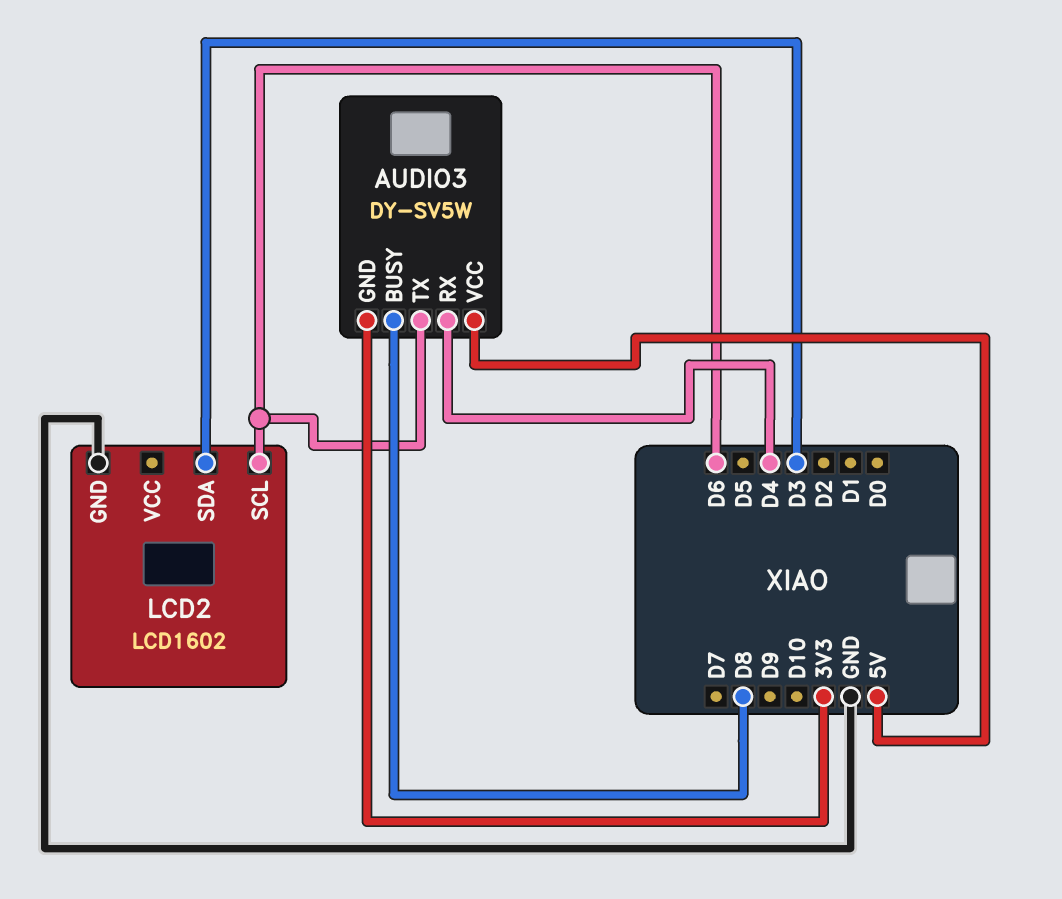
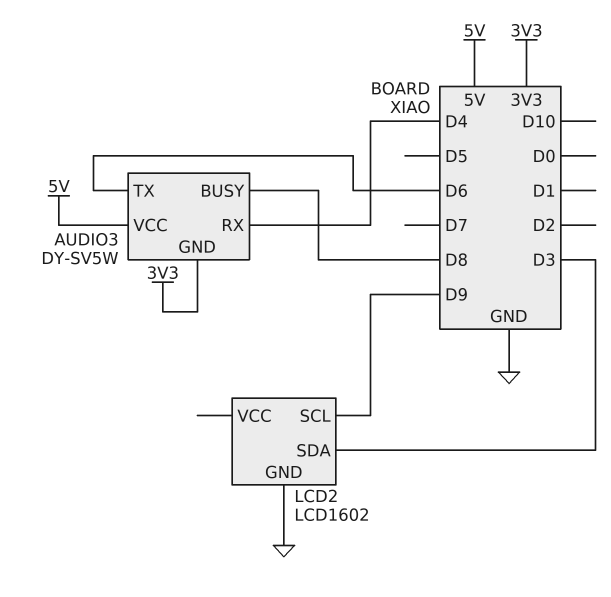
LCD2 pin SCL: D6 -> D9

